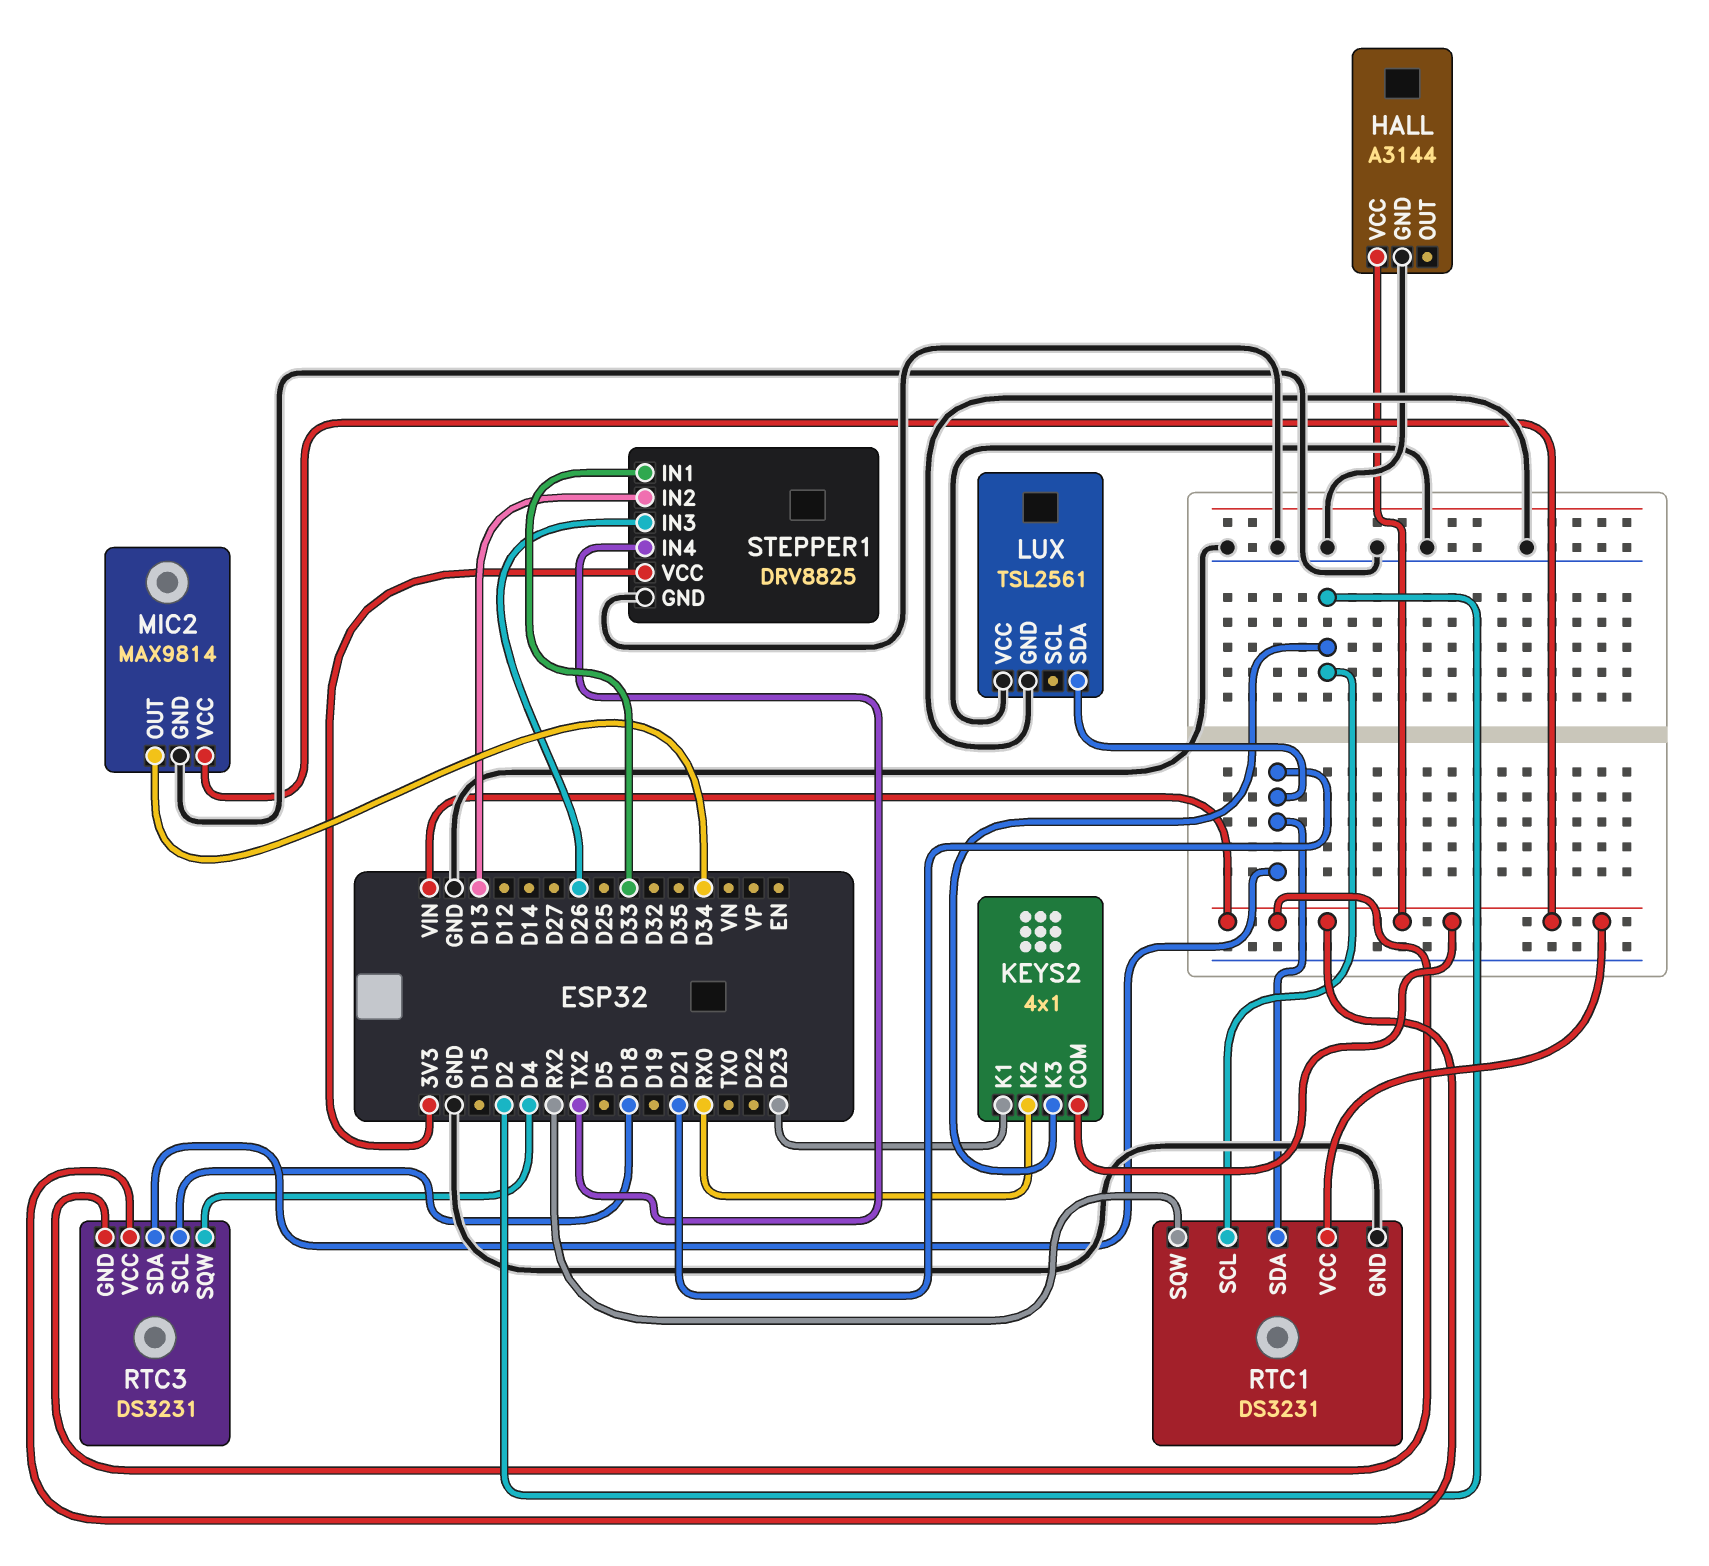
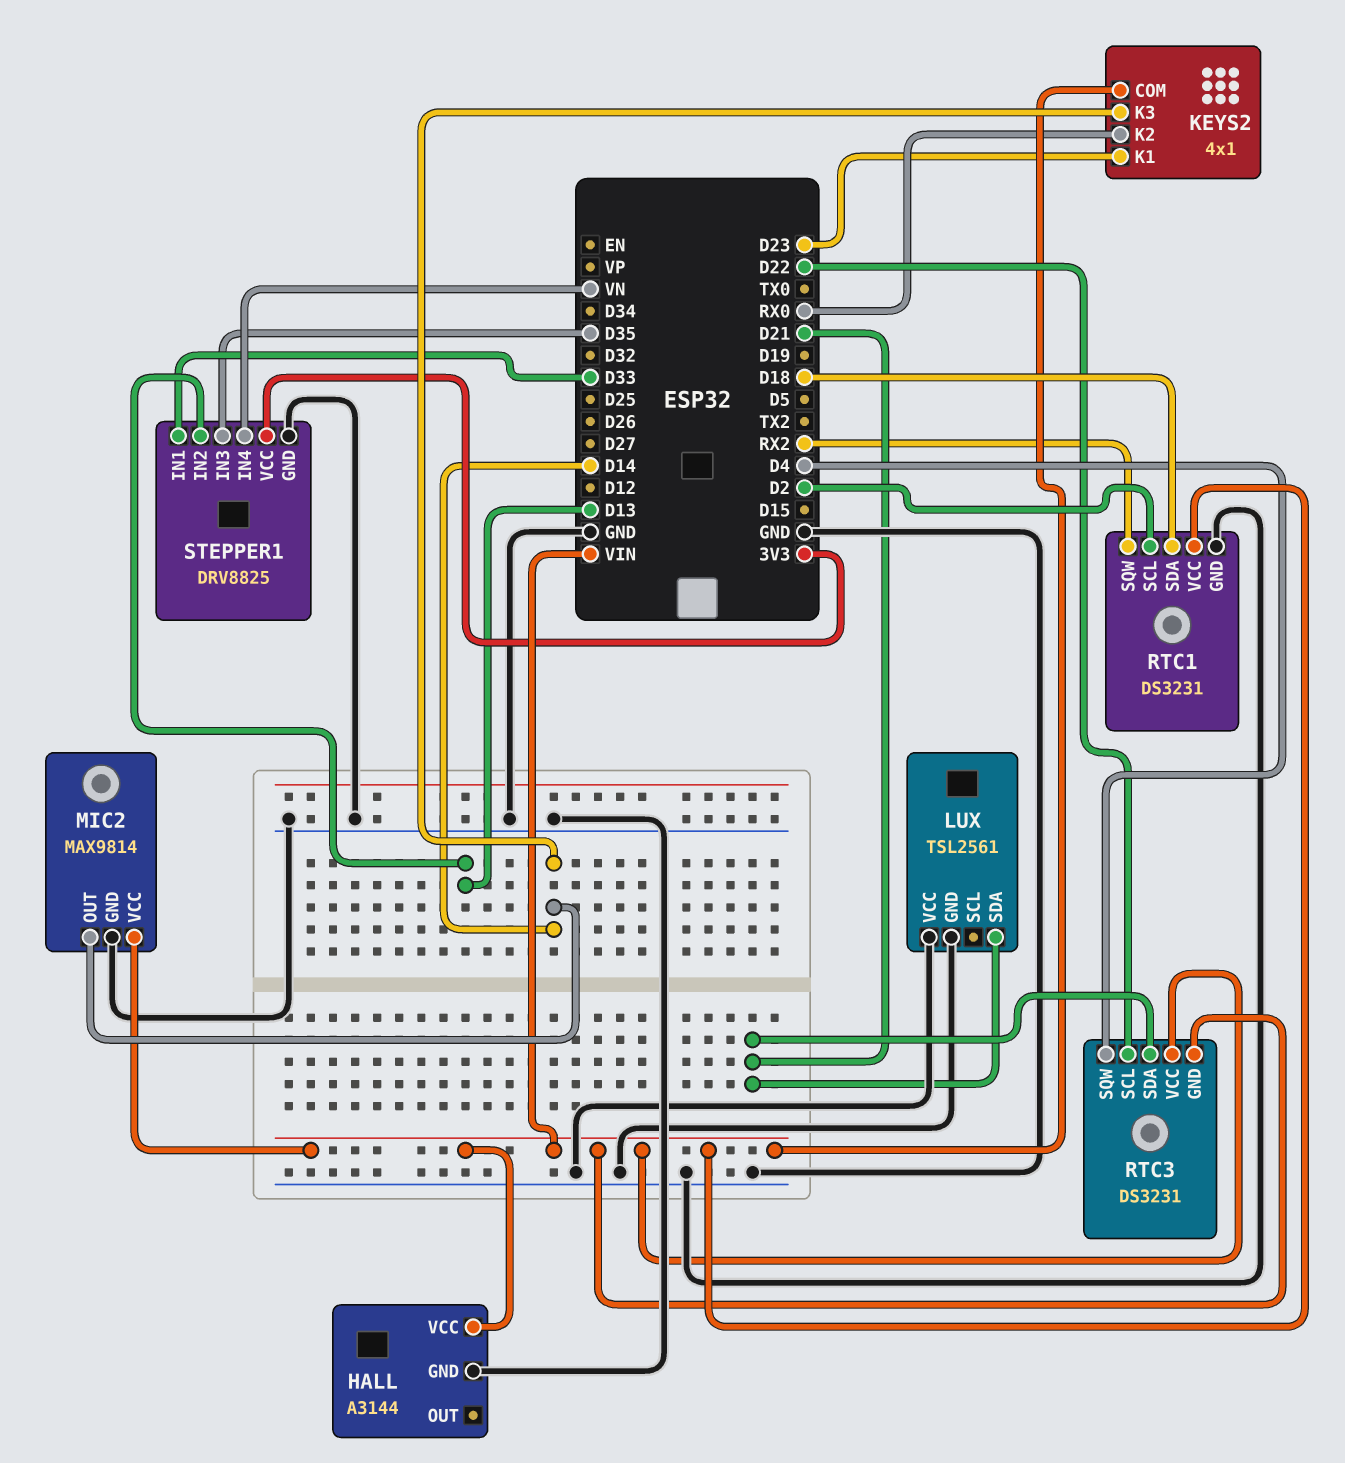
KEYS2 pin K3: D2 -> D14
MIC2 pin OUT: D34 -> D14
RTC1 pin SDA: D21 -> D18
RTC3 pin SCL: D18 -> D22
STEPPER1 pin IN3: D26 -> D35
STEPPER1 pin IN4: TX2 -> VN

